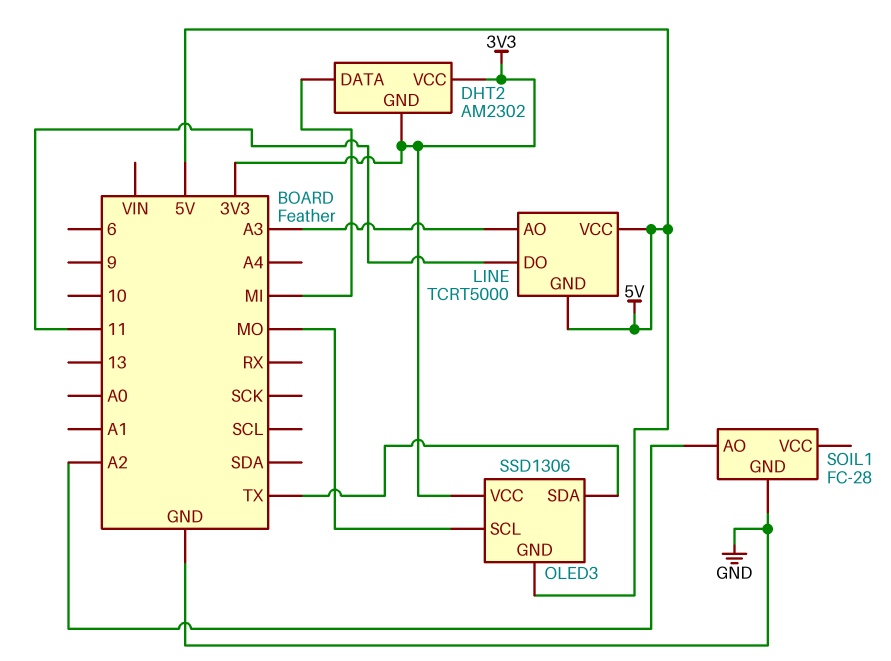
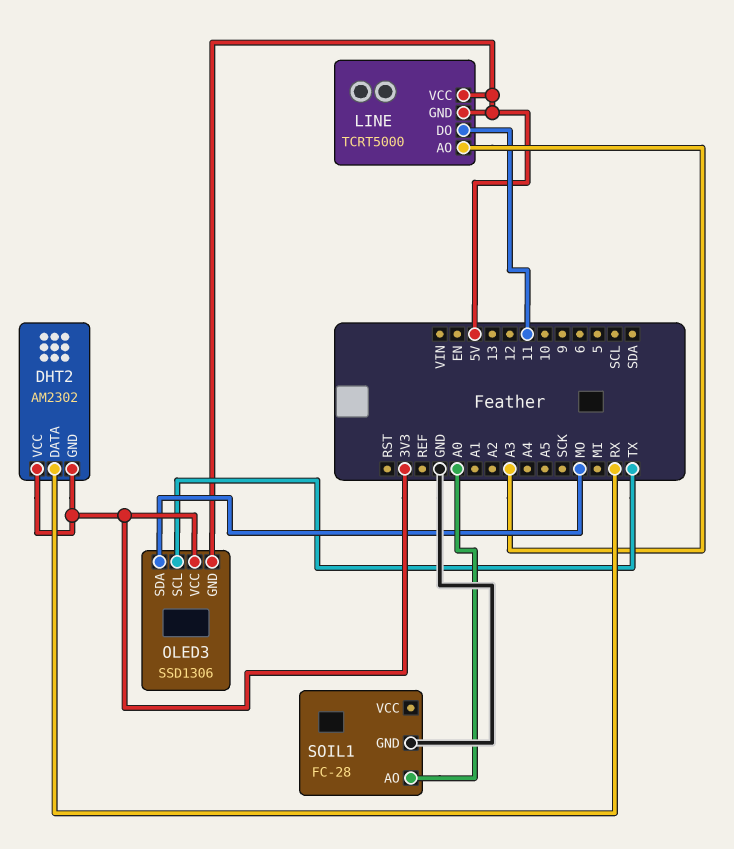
DHT2 pin DATA: MI -> RX
OLED3 pin SCL: MO -> TX
OLED3 pin SDA: TX -> MO
SOIL1 pin AO: A2 -> A0

